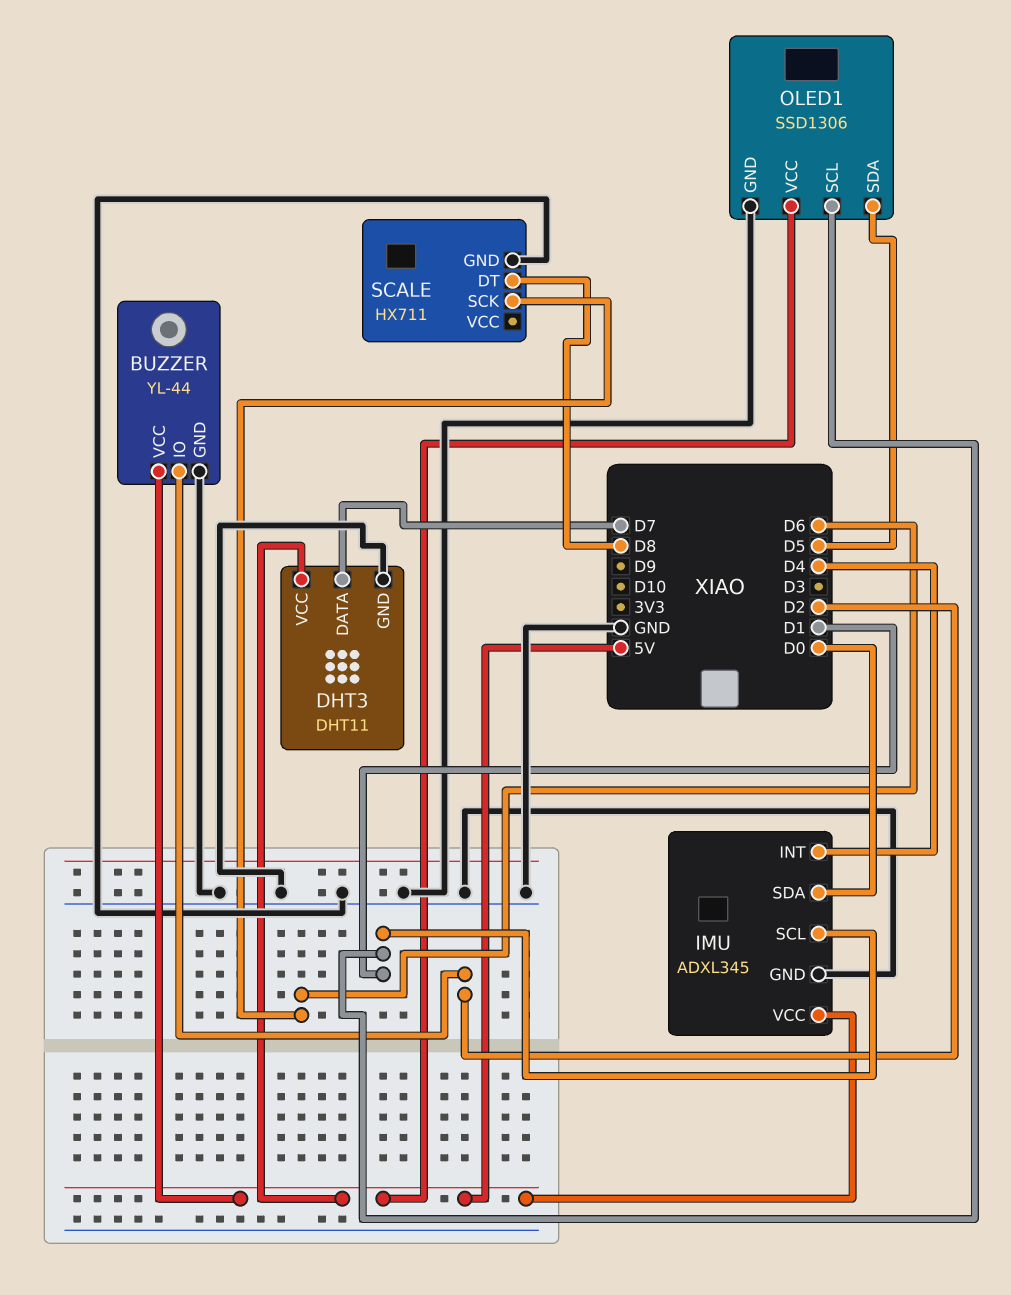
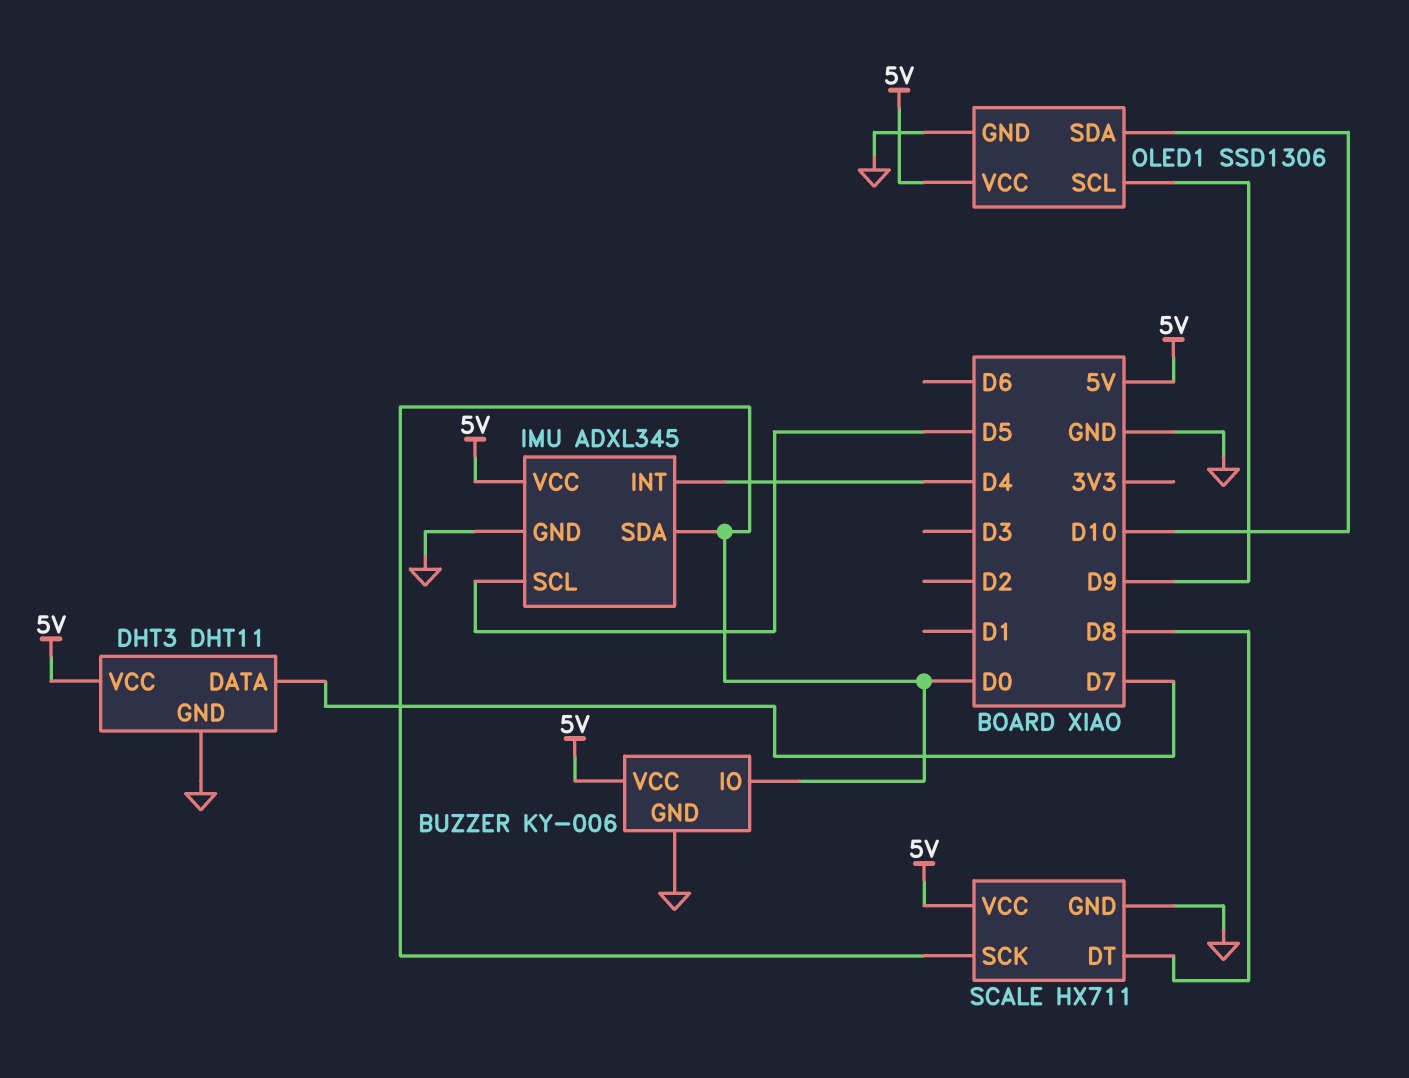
BUZZER: YL-44 -> KY-006
BUZZER pin IO: D2 -> D0
IMU pin SCL: D1 -> D5
OLED1 pin SCL: D1 -> D9
OLED1 pin SDA: D5 -> D10
SCALE pin SCK: D6 -> D0
SCALE pin VCC: none -> 5V

